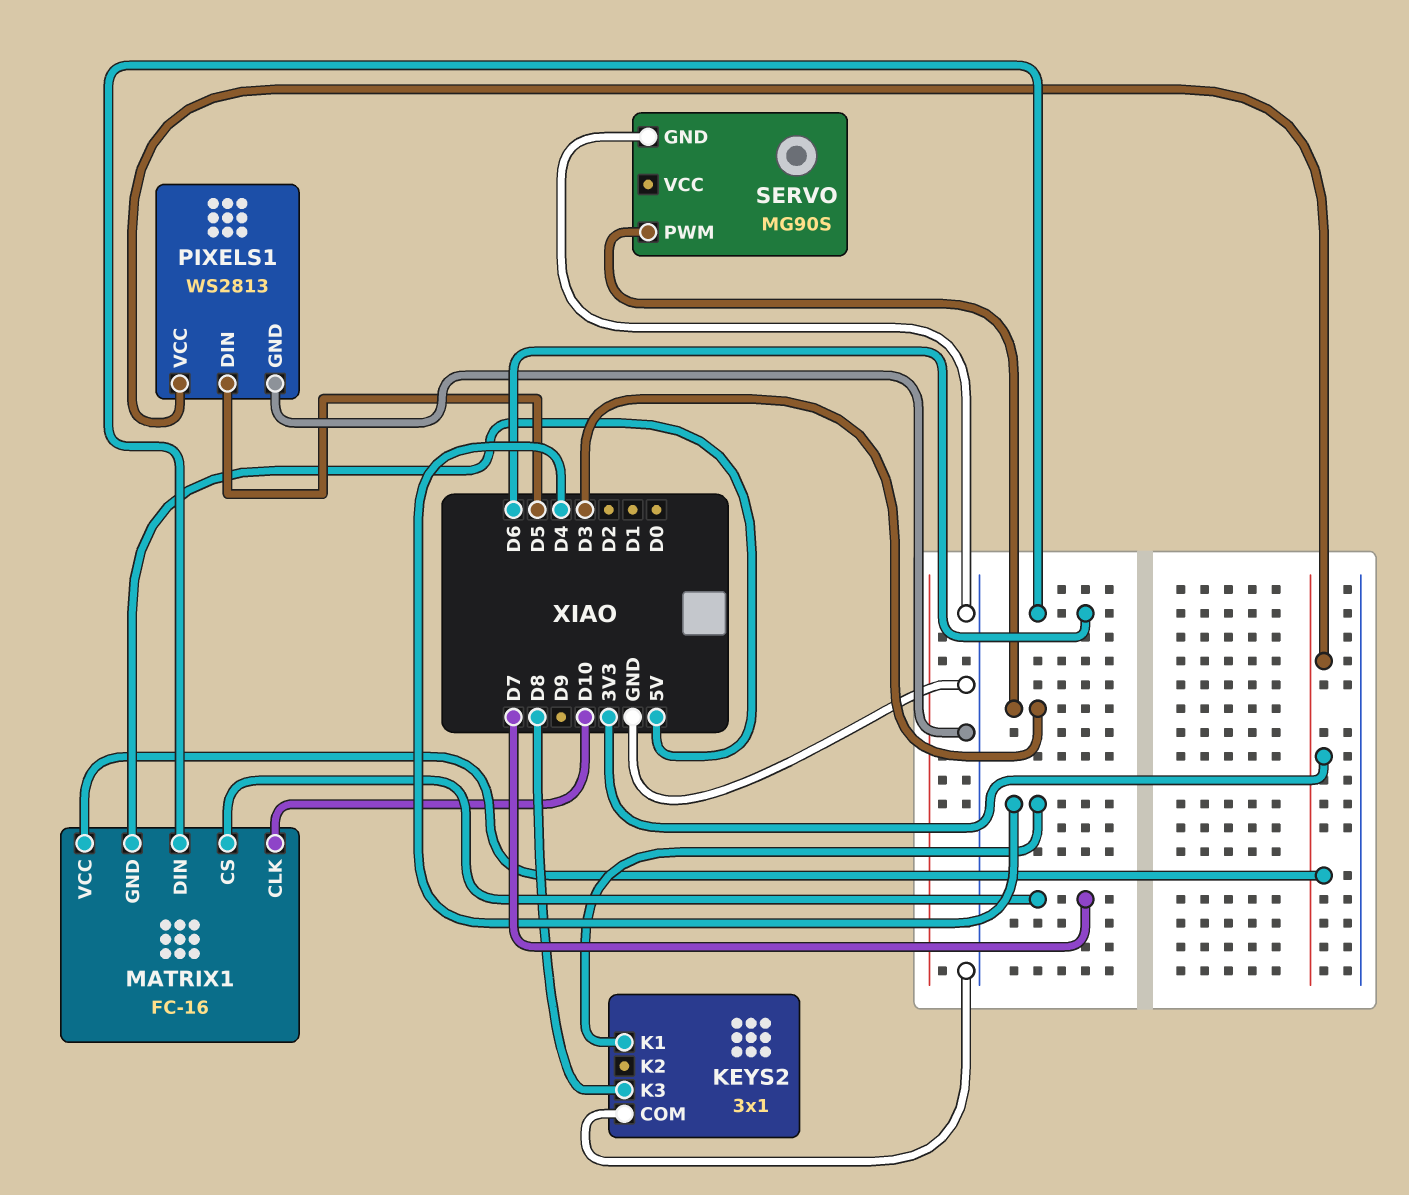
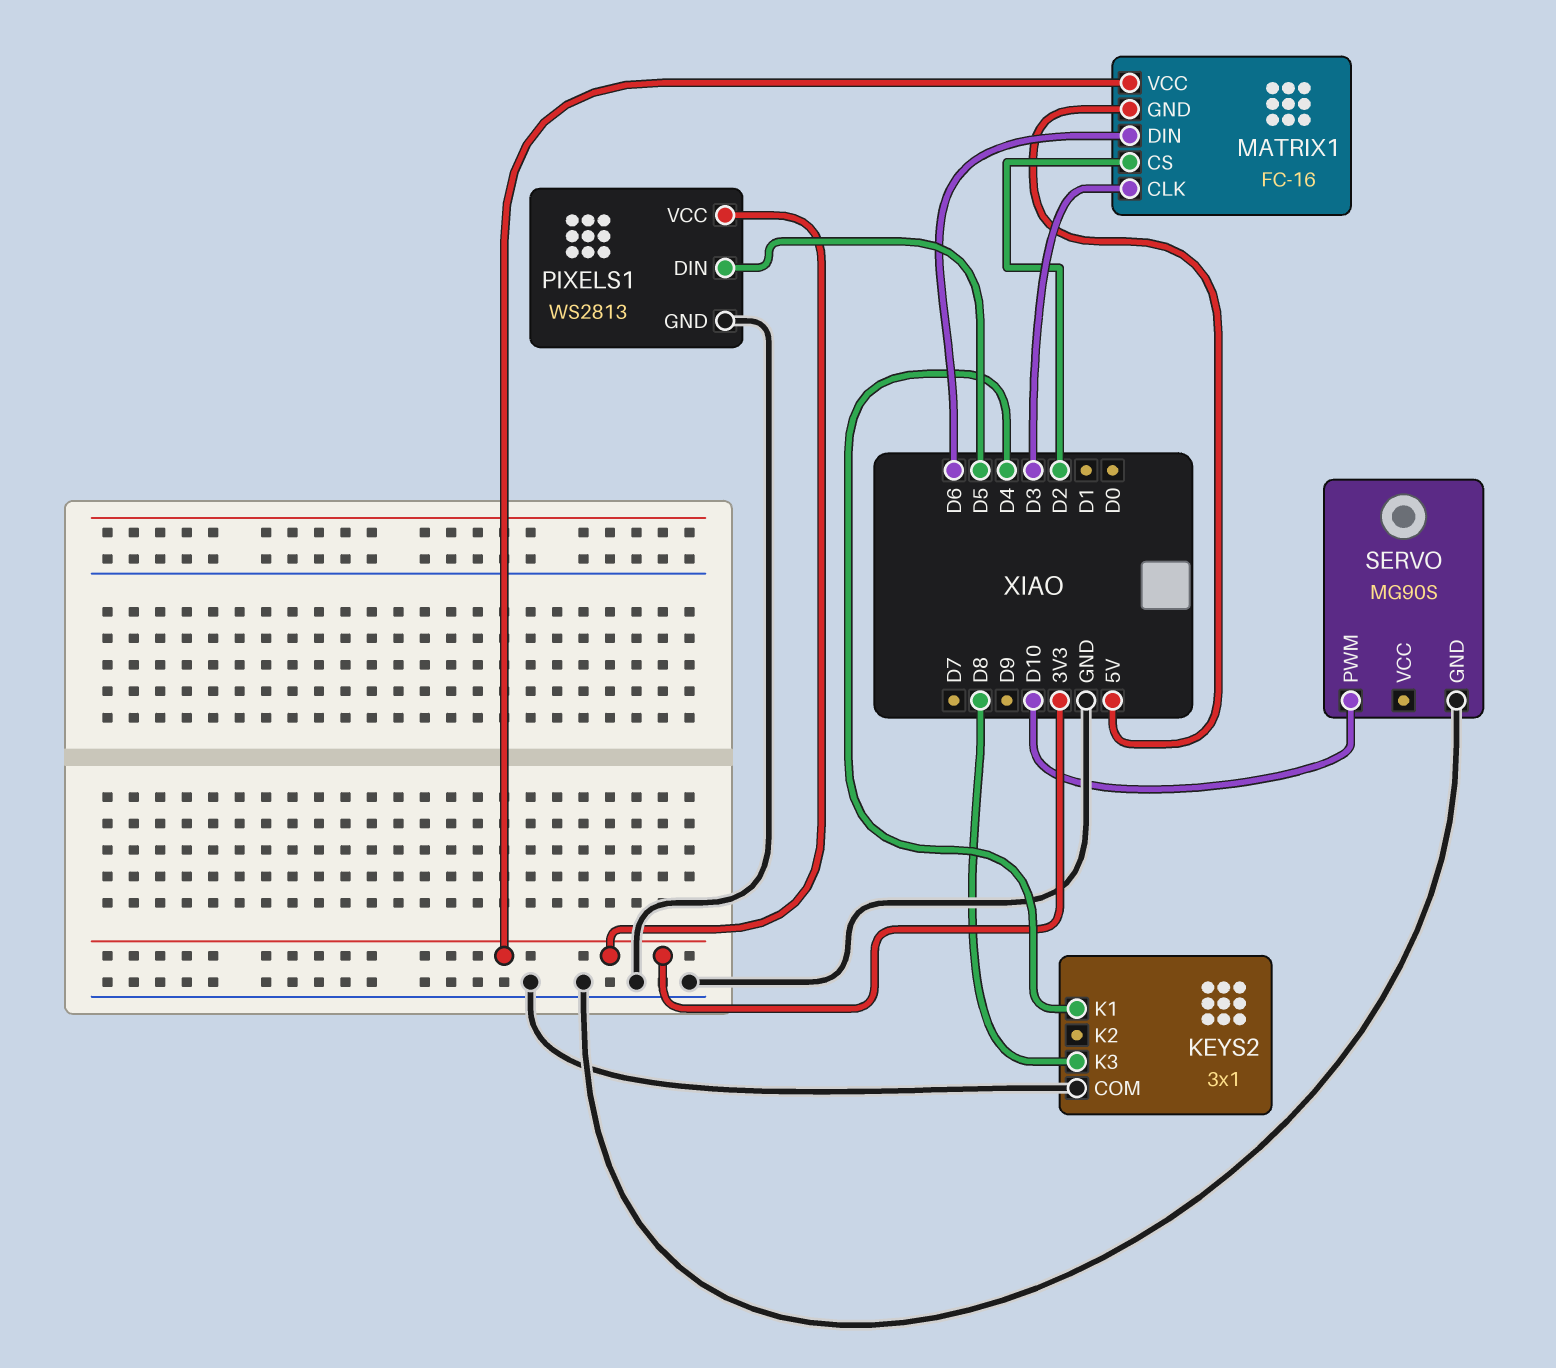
MATRIX1 pin CLK: D10 -> D3
MATRIX1 pin CS: D7 -> D2
SERVO pin PWM: D3 -> D10

